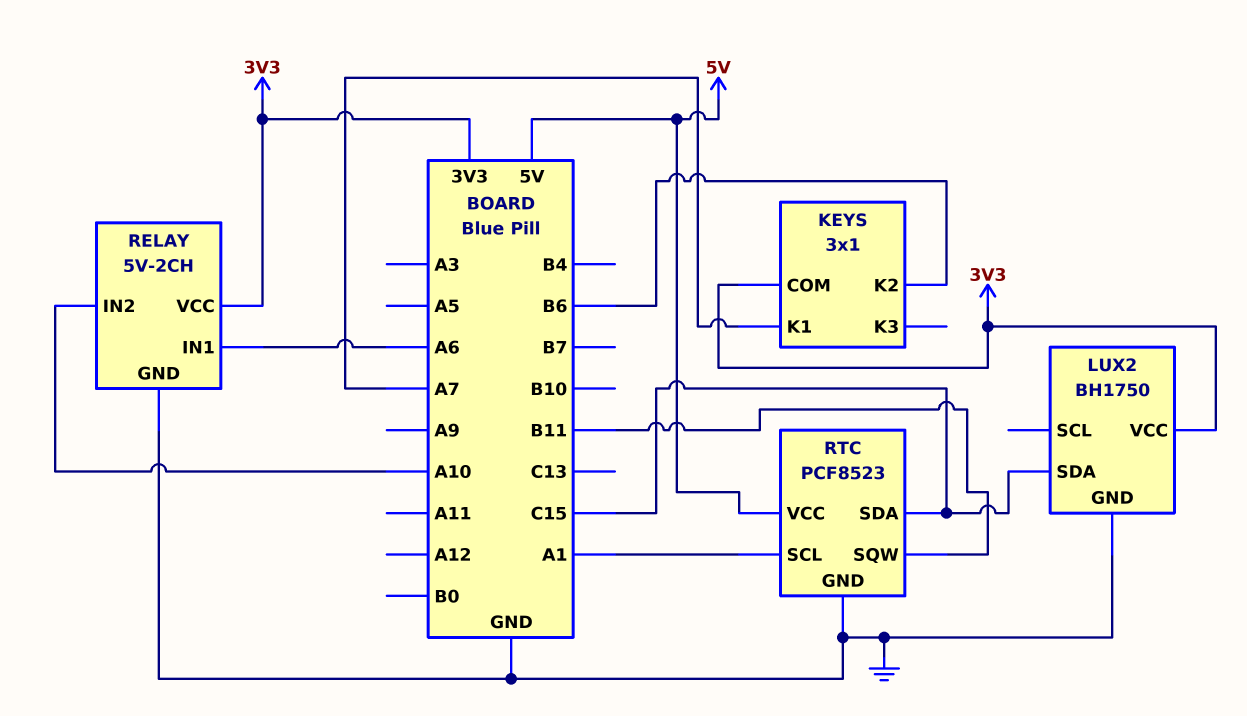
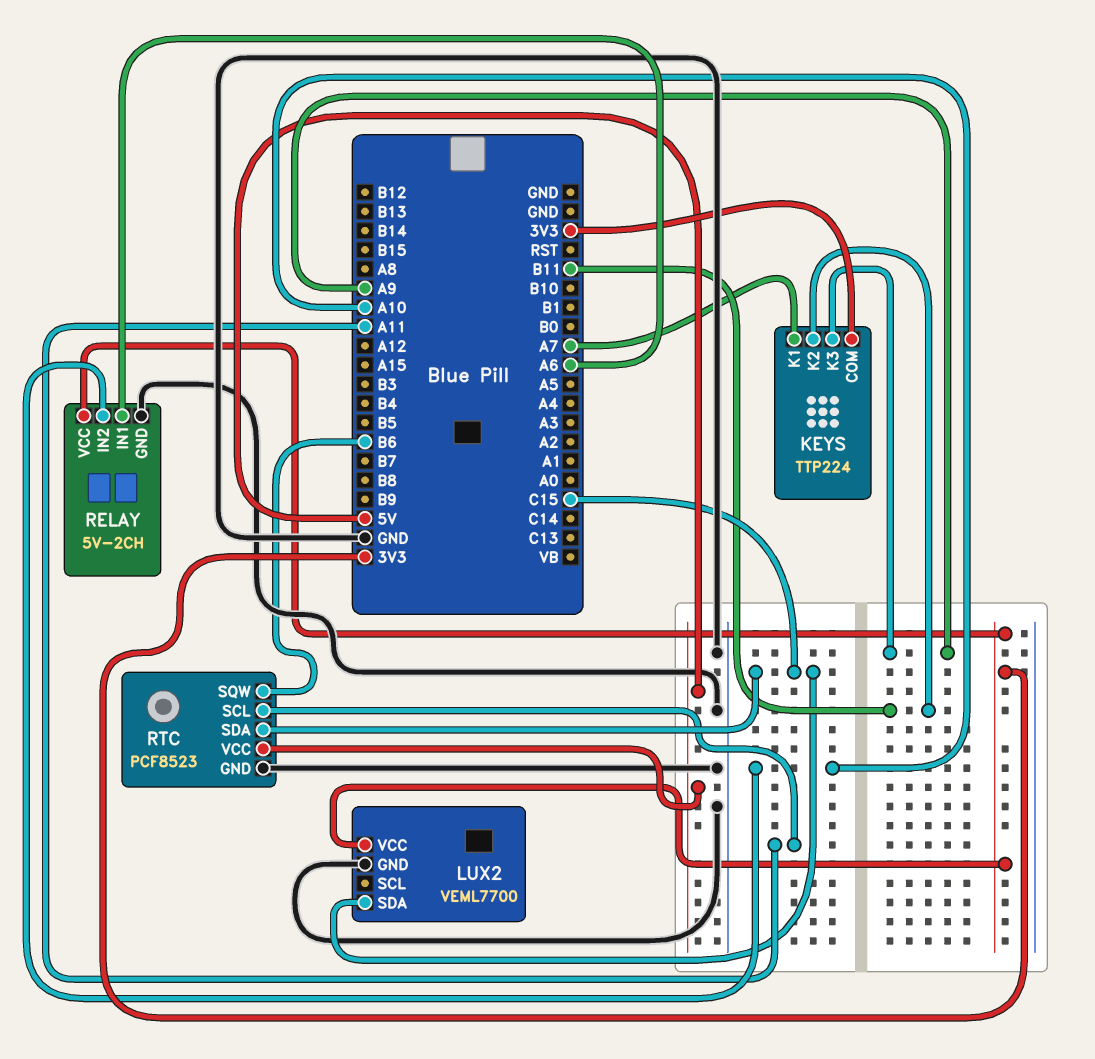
KEYS: 3x1 -> TTP224
KEYS pin K2: B6 -> B11
KEYS pin K3: none -> A9
LUX2: BH1750 -> VEML7700
RTC pin SCL: A1 -> A11
RTC pin SQW: B11 -> B6

